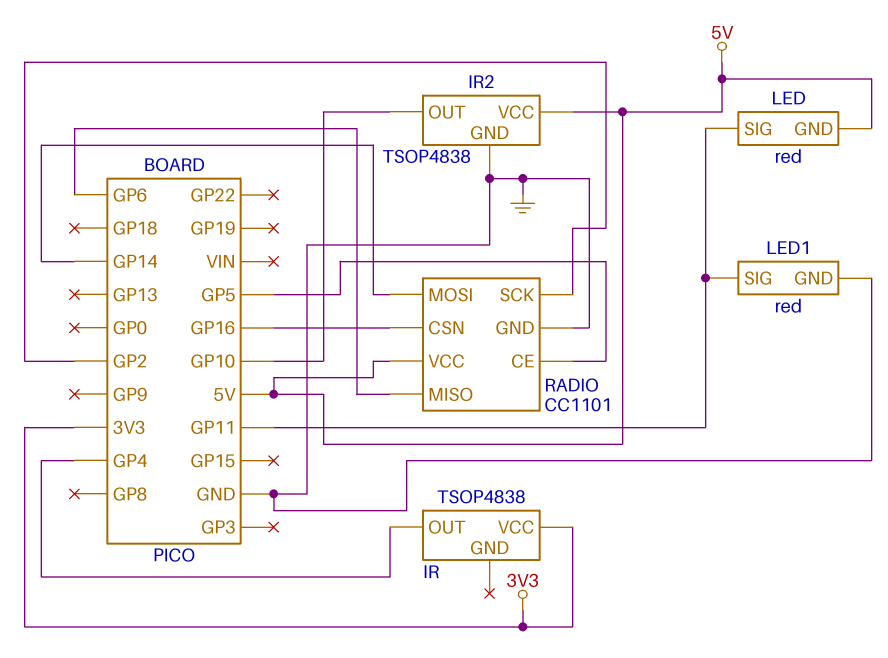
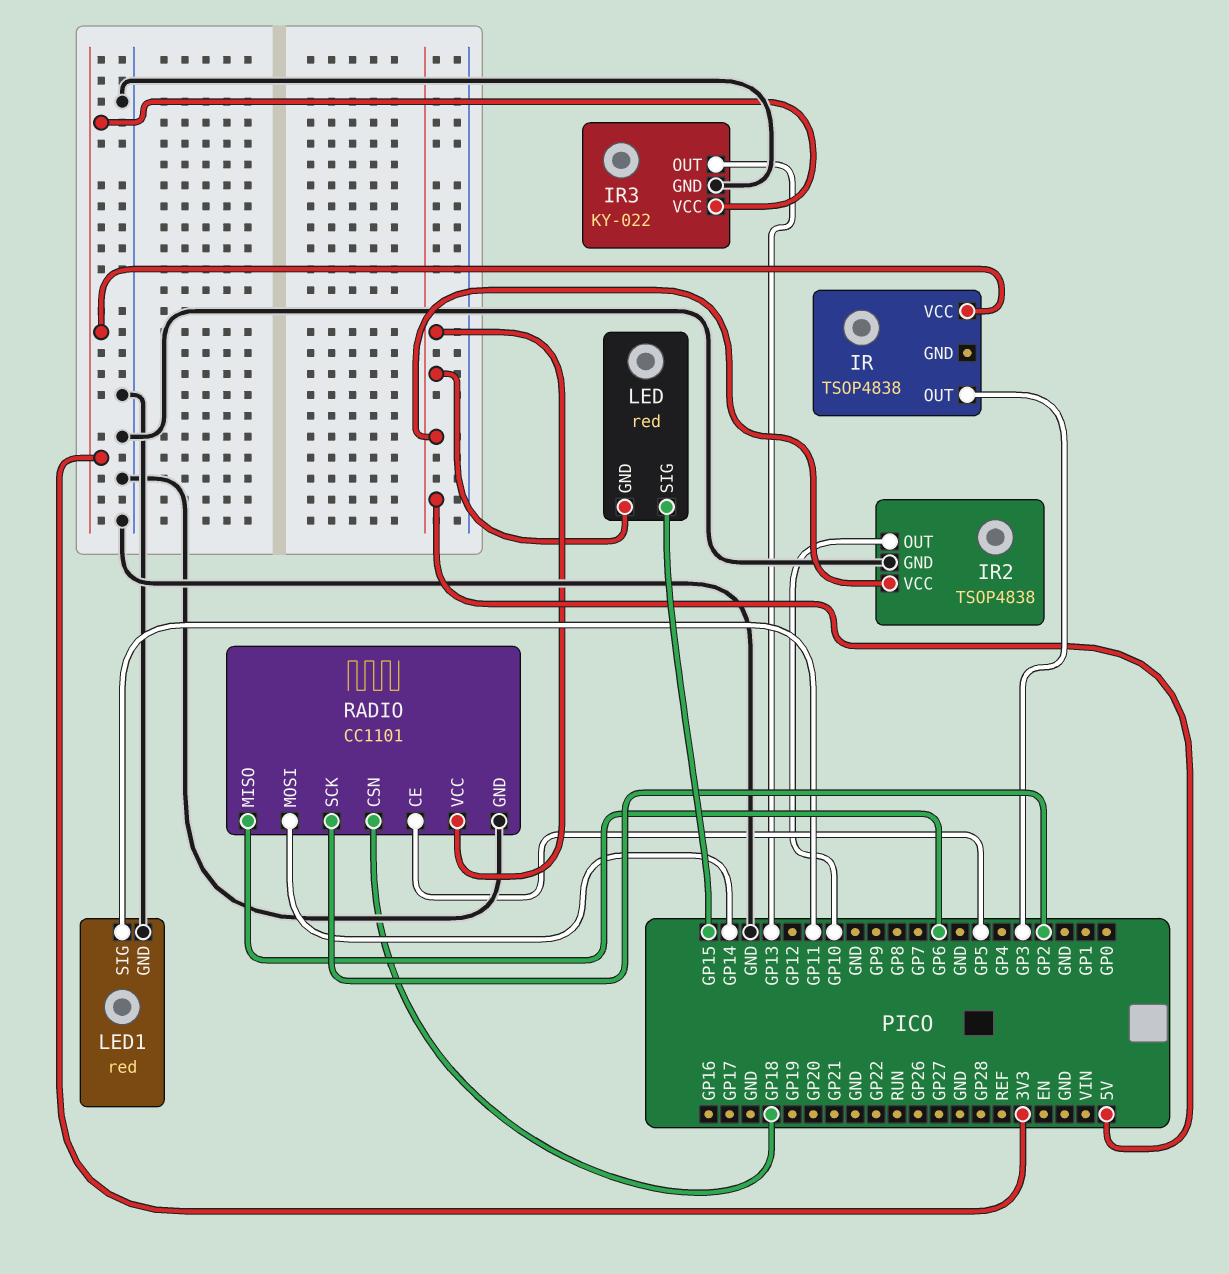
IR pin OUT: GP4 -> GP3
IR3: none -> KY-022
IR3 pin GND: none -> GND
IR3 pin OUT: none -> GP13
IR3 pin VCC: none -> 3V3
LED pin SIG: GP11 -> GP15
RADIO pin CSN: GP16 -> GP18

